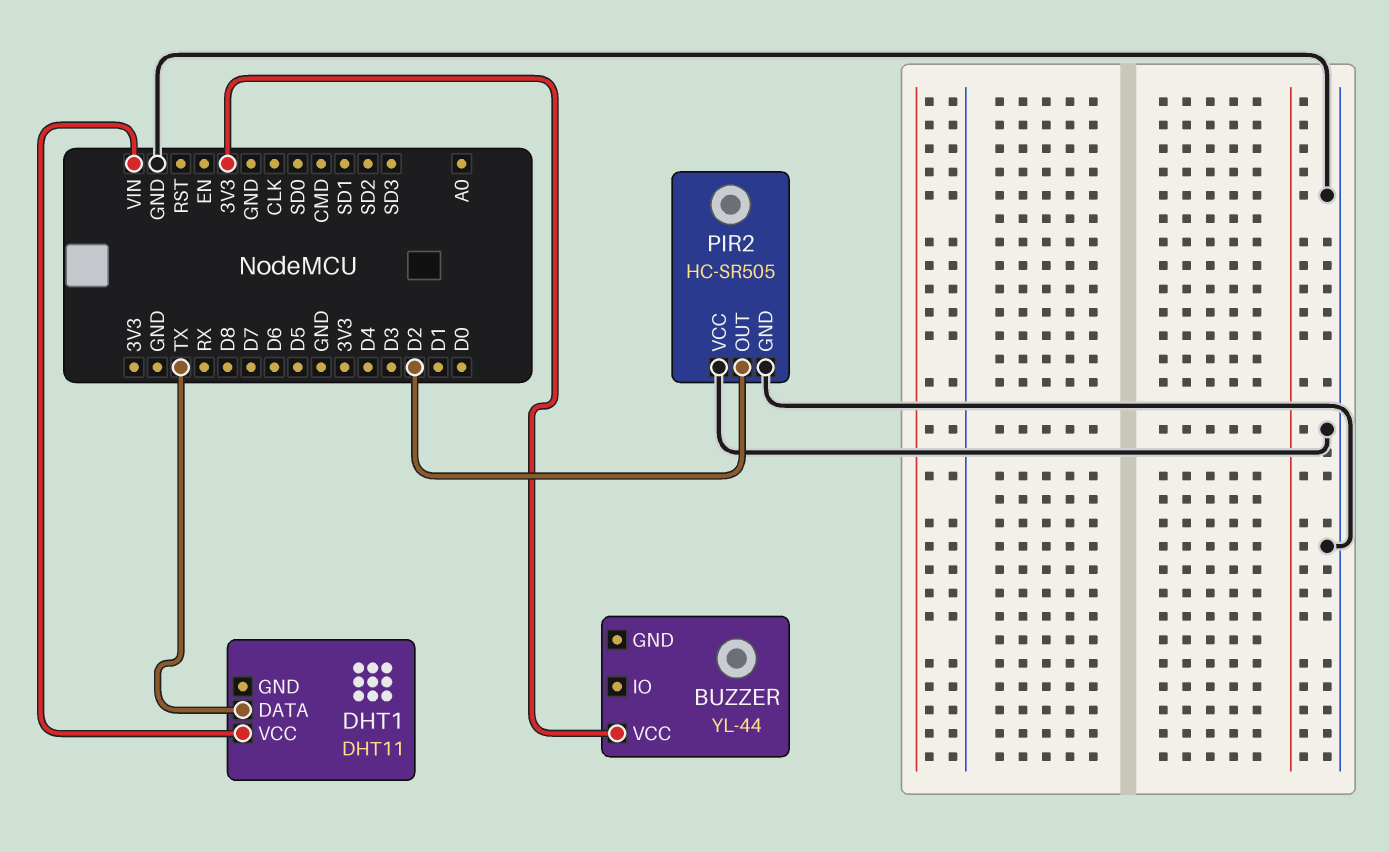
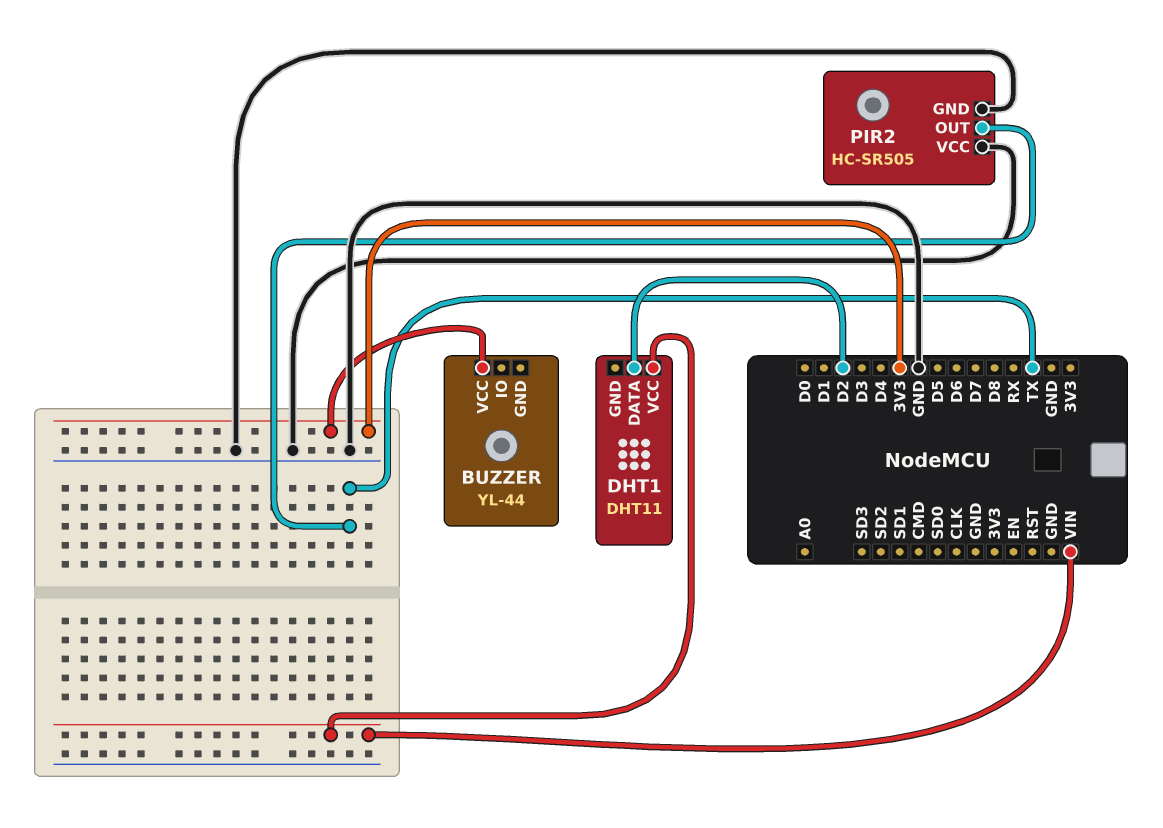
DHT1 pin DATA: TX -> D2
PIR2 pin OUT: D2 -> TX

